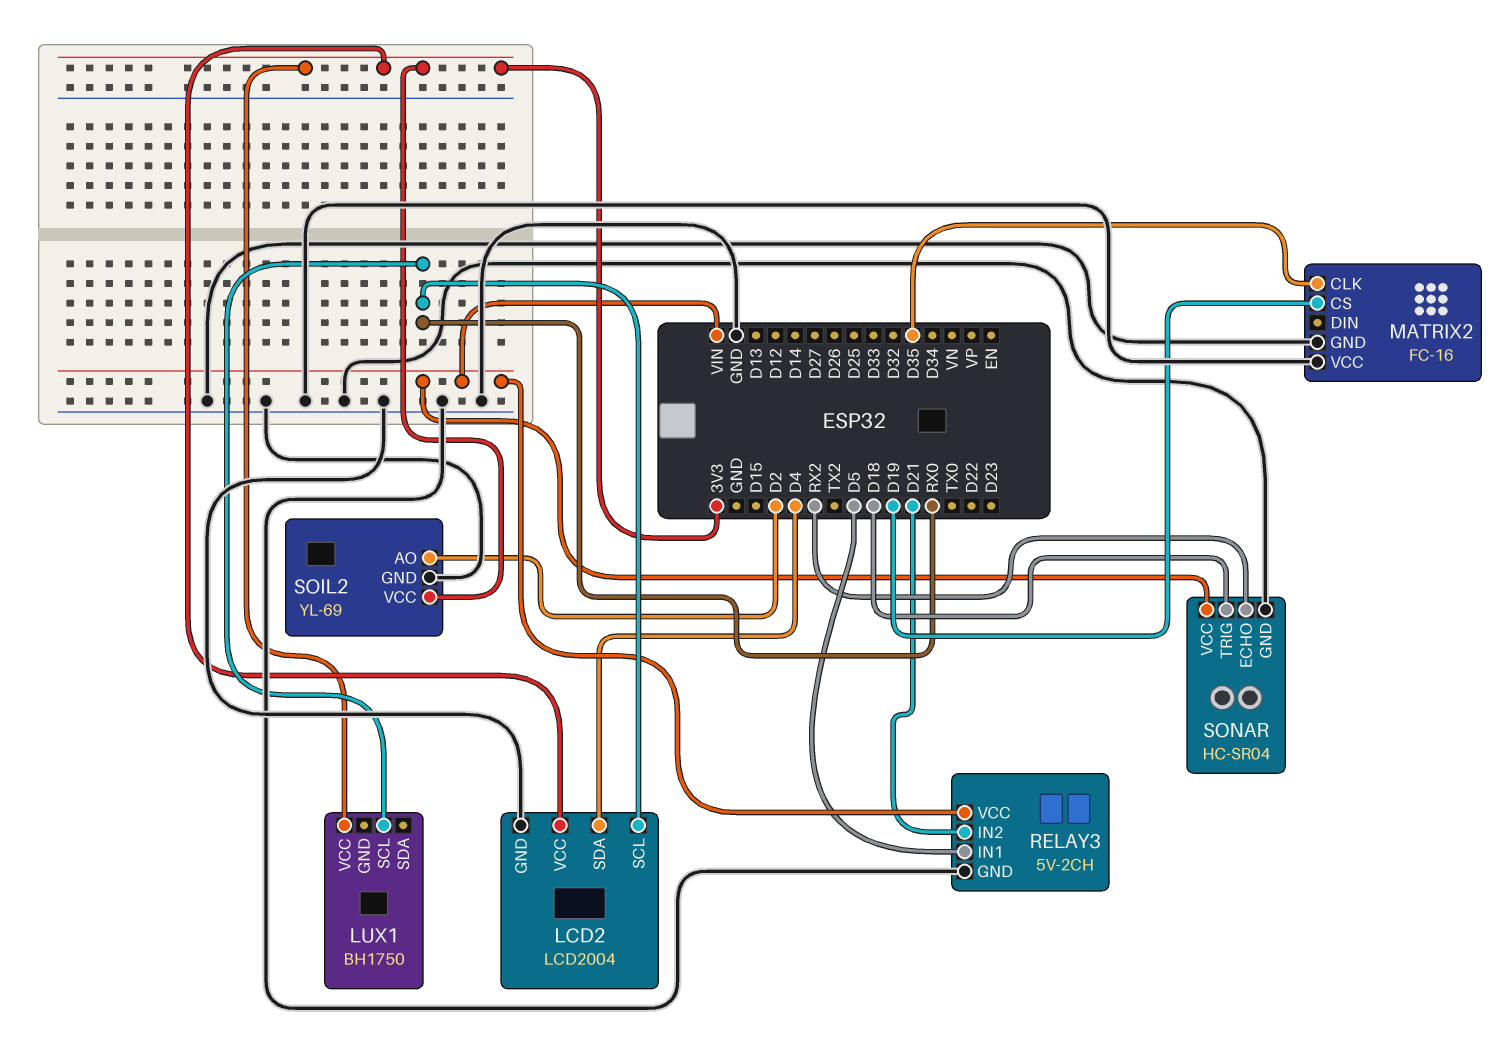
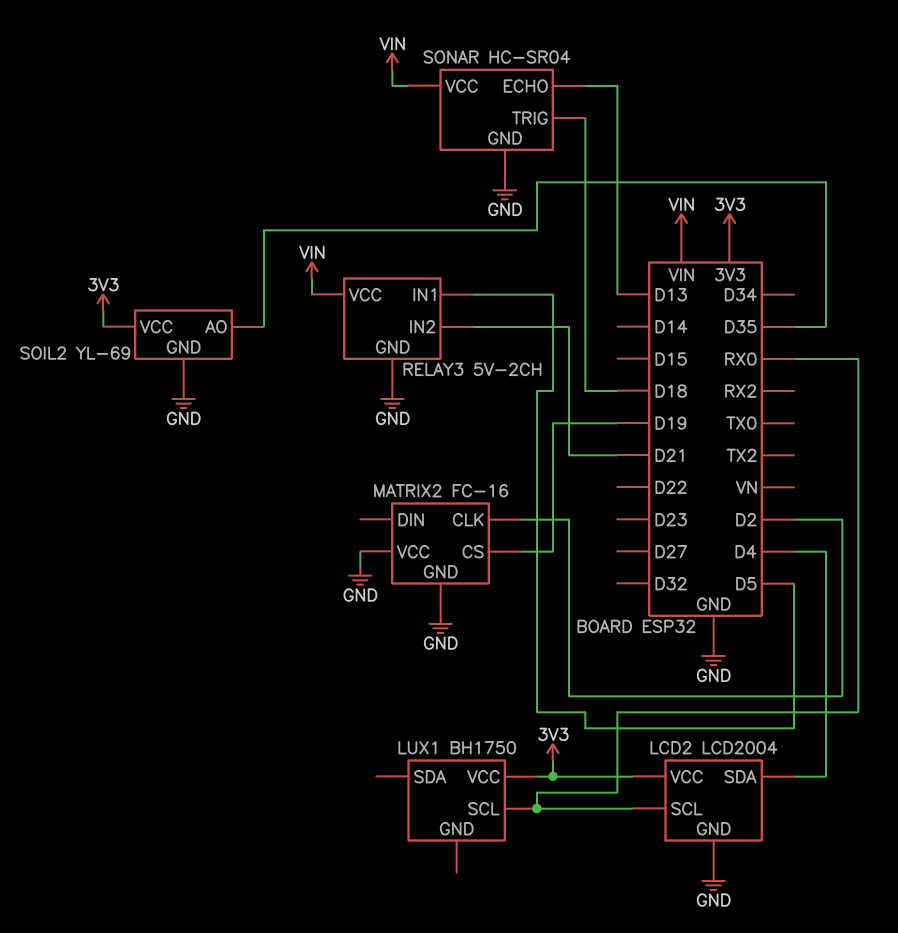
MATRIX2 pin CLK: D35 -> D2
SOIL2 pin AO: D2 -> D35
SONAR pin ECHO: RX2 -> D13

